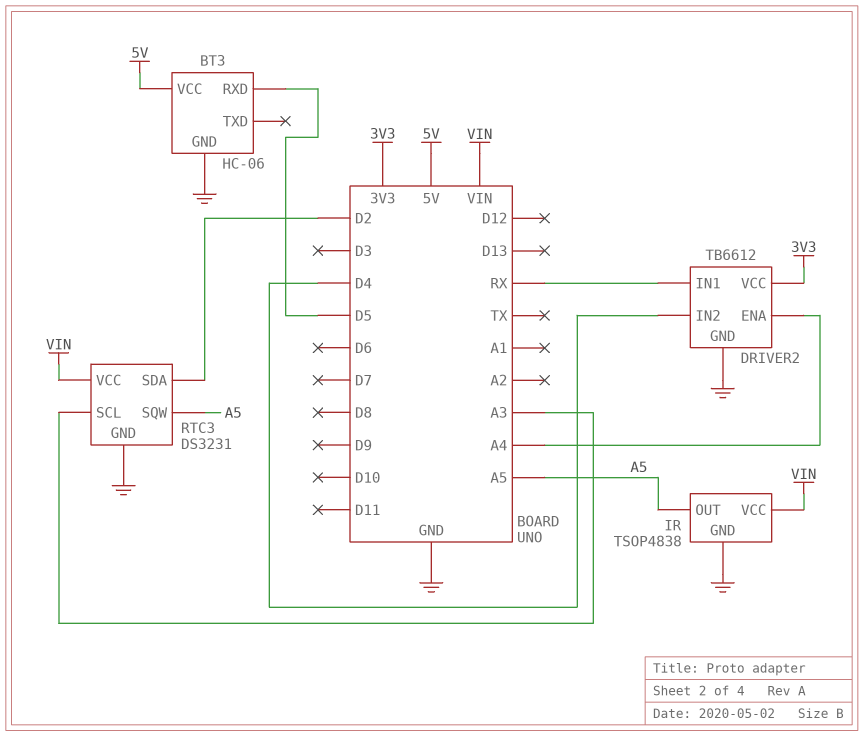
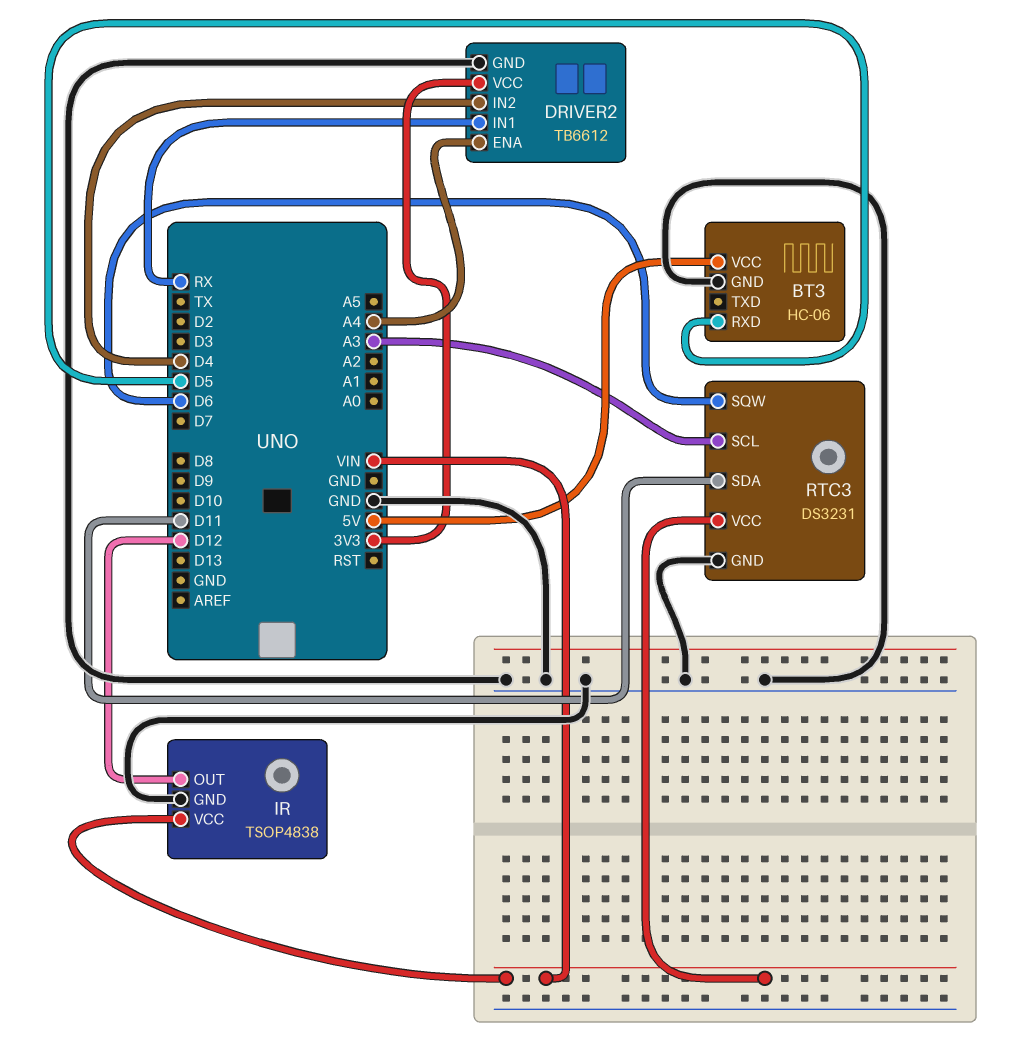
IR pin OUT: A5 -> D12
RTC3 pin SDA: D2 -> D11
RTC3 pin SQW: A5 -> D6

